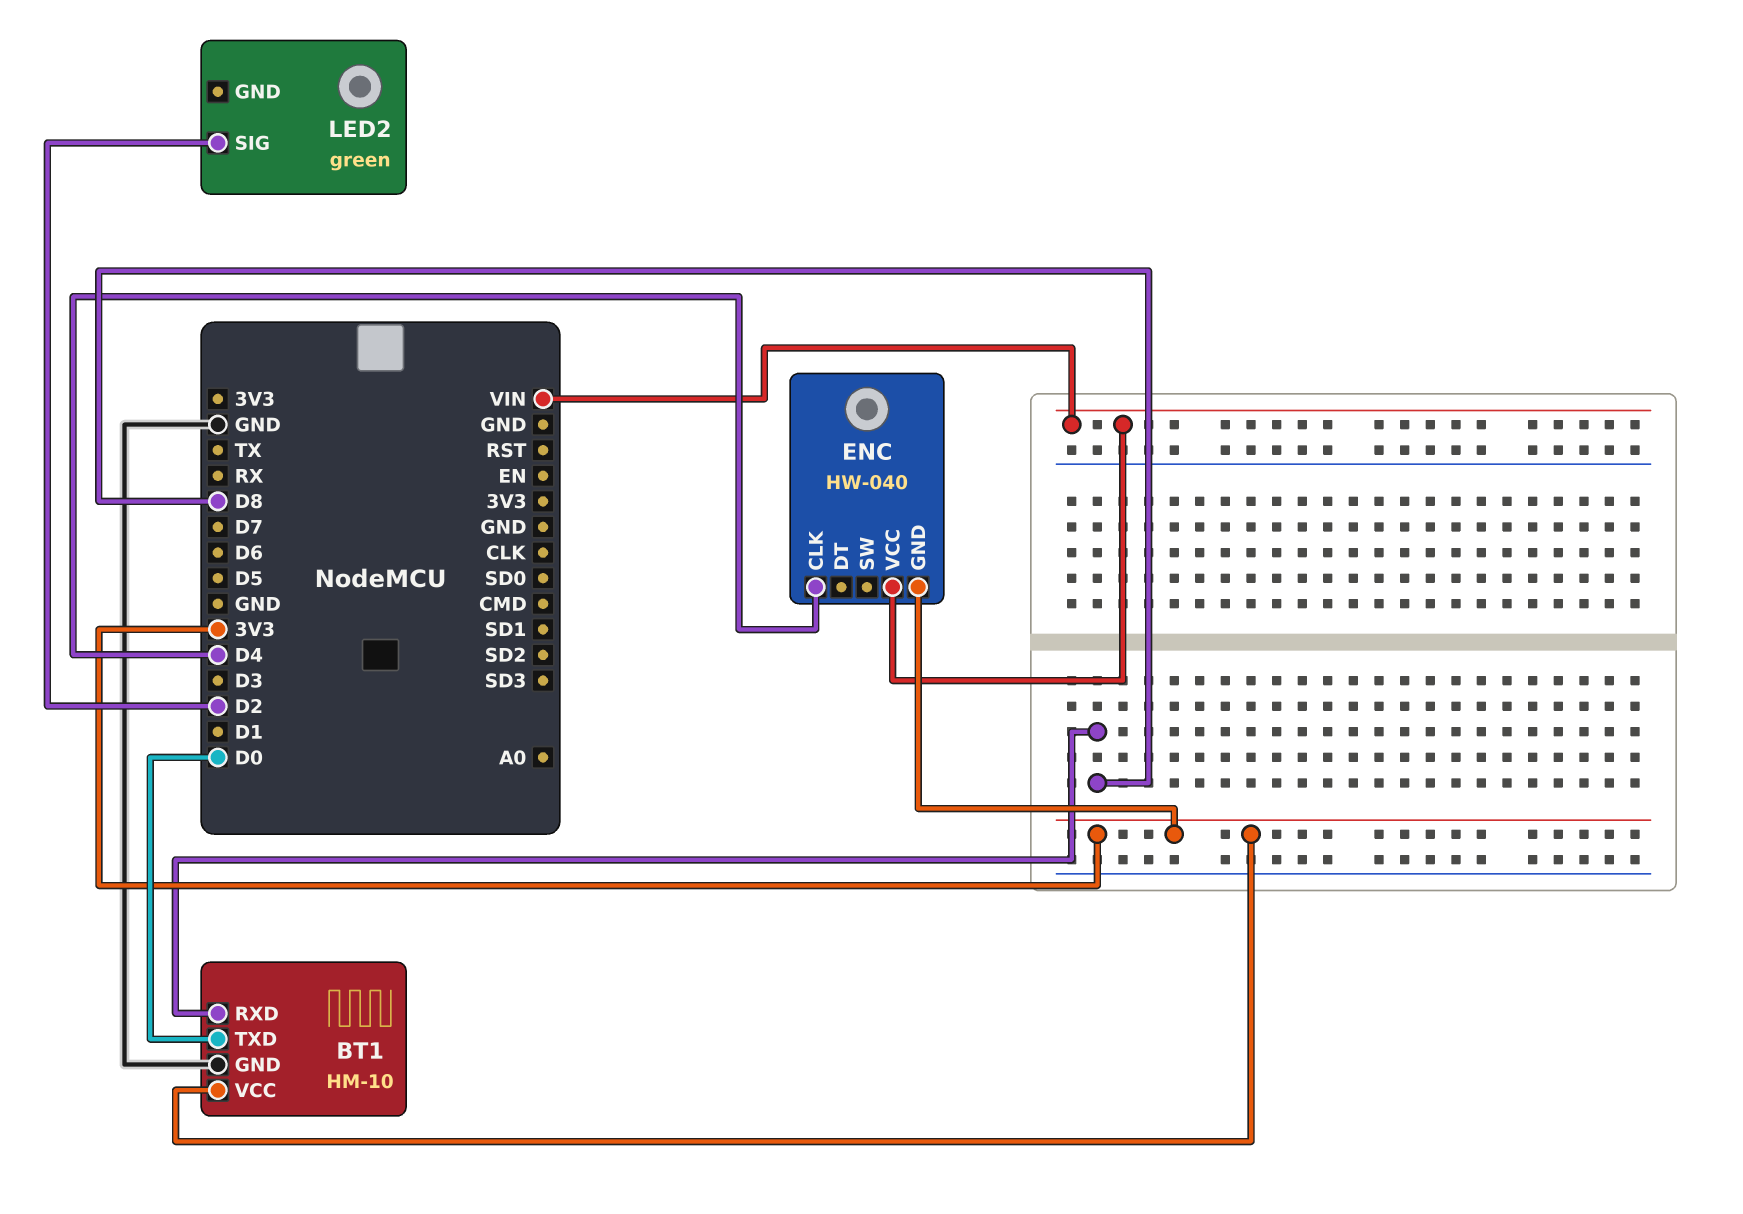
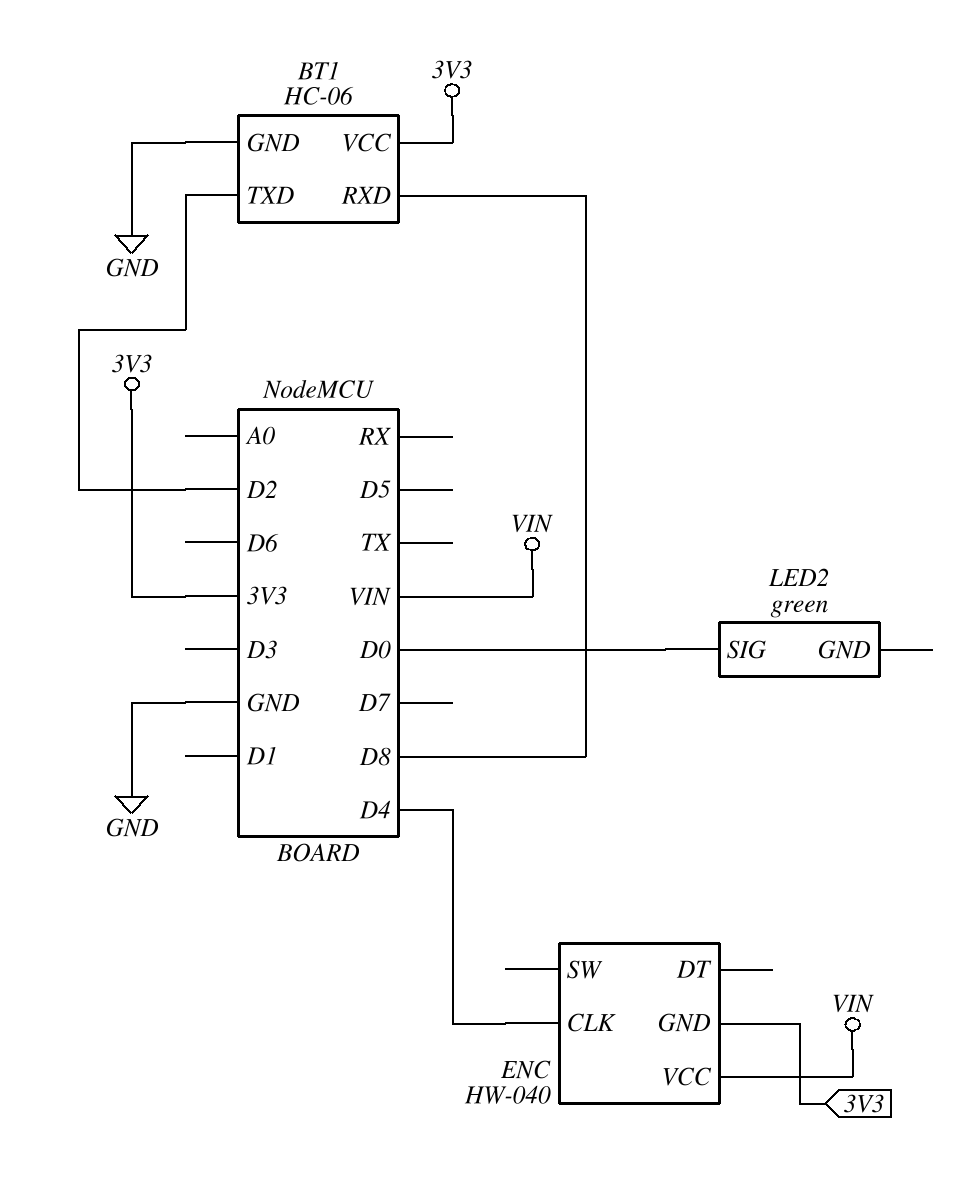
BT1: HM-10 -> HC-06
BT1 pin TXD: D0 -> D2
LED2 pin SIG: D2 -> D0

